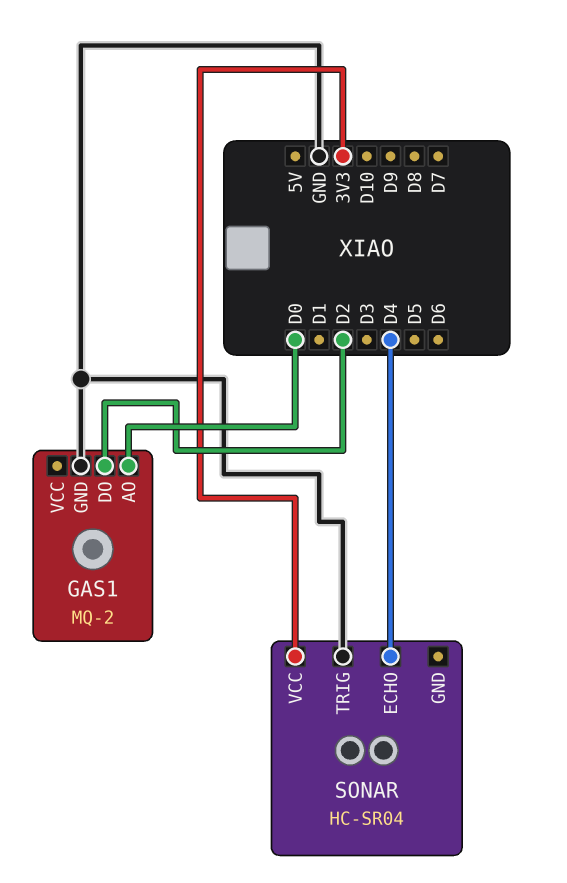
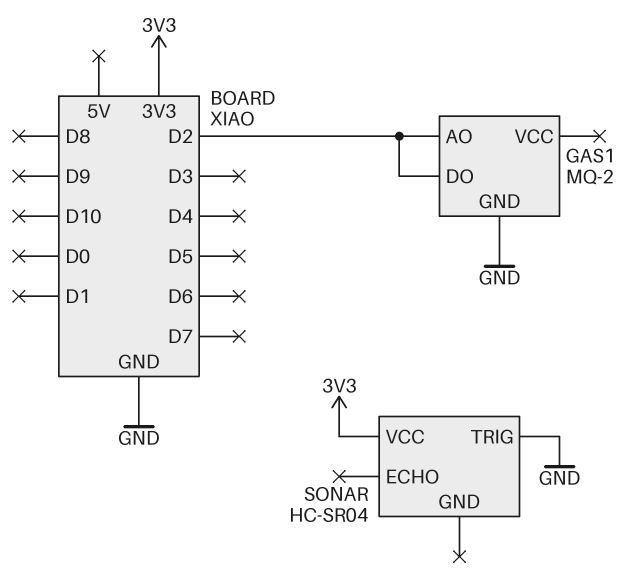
GAS1 pin AO: D0 -> D2
SONAR pin ECHO: D4 -> none

